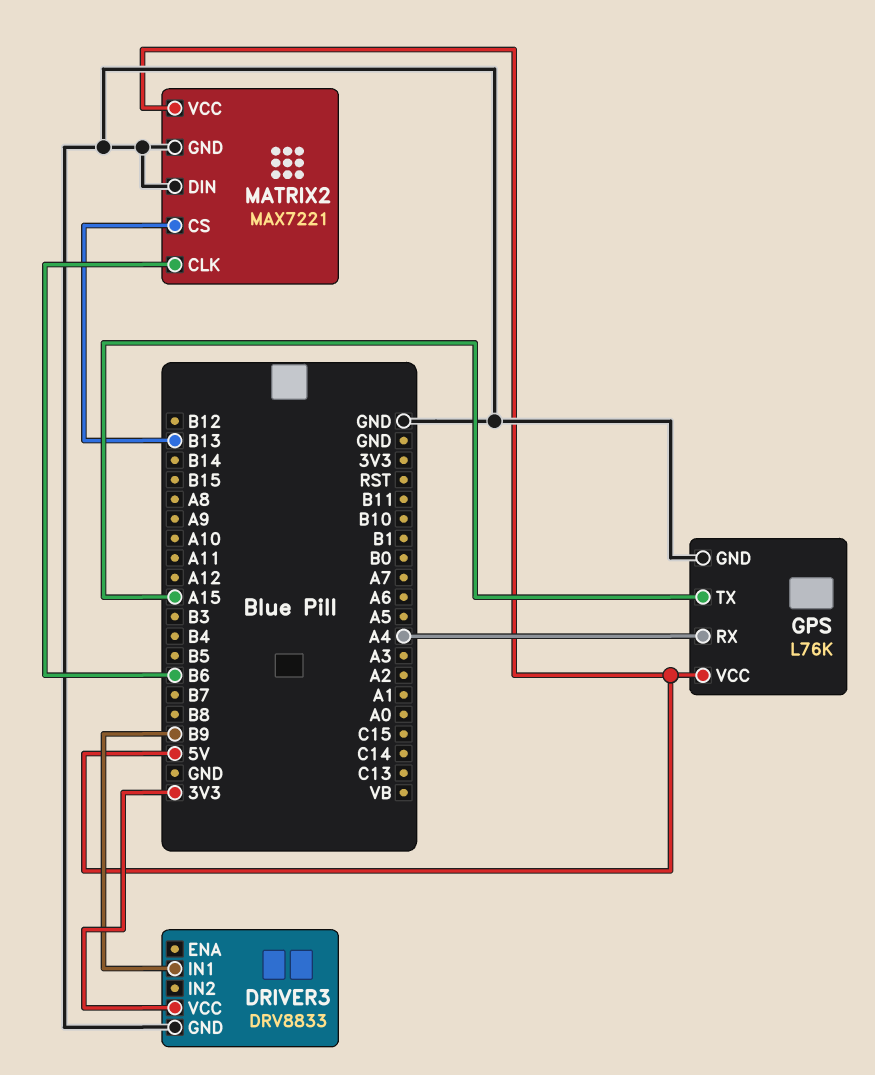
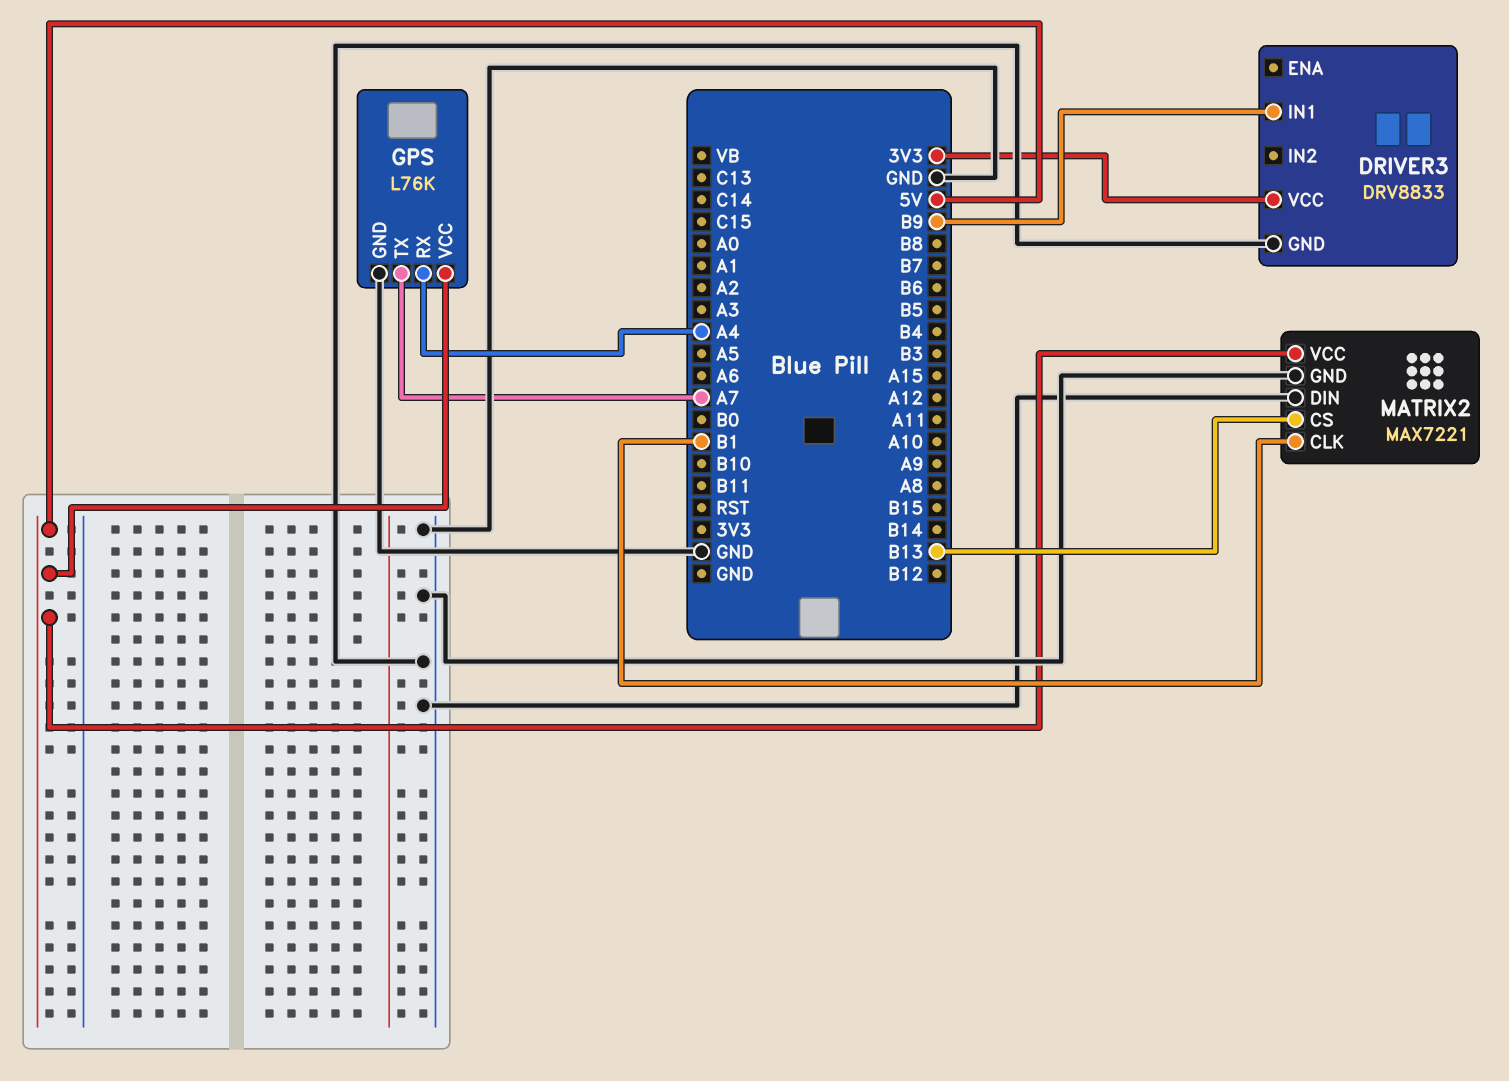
GPS pin TX: A15 -> A7
MATRIX2 pin CLK: B6 -> B1

